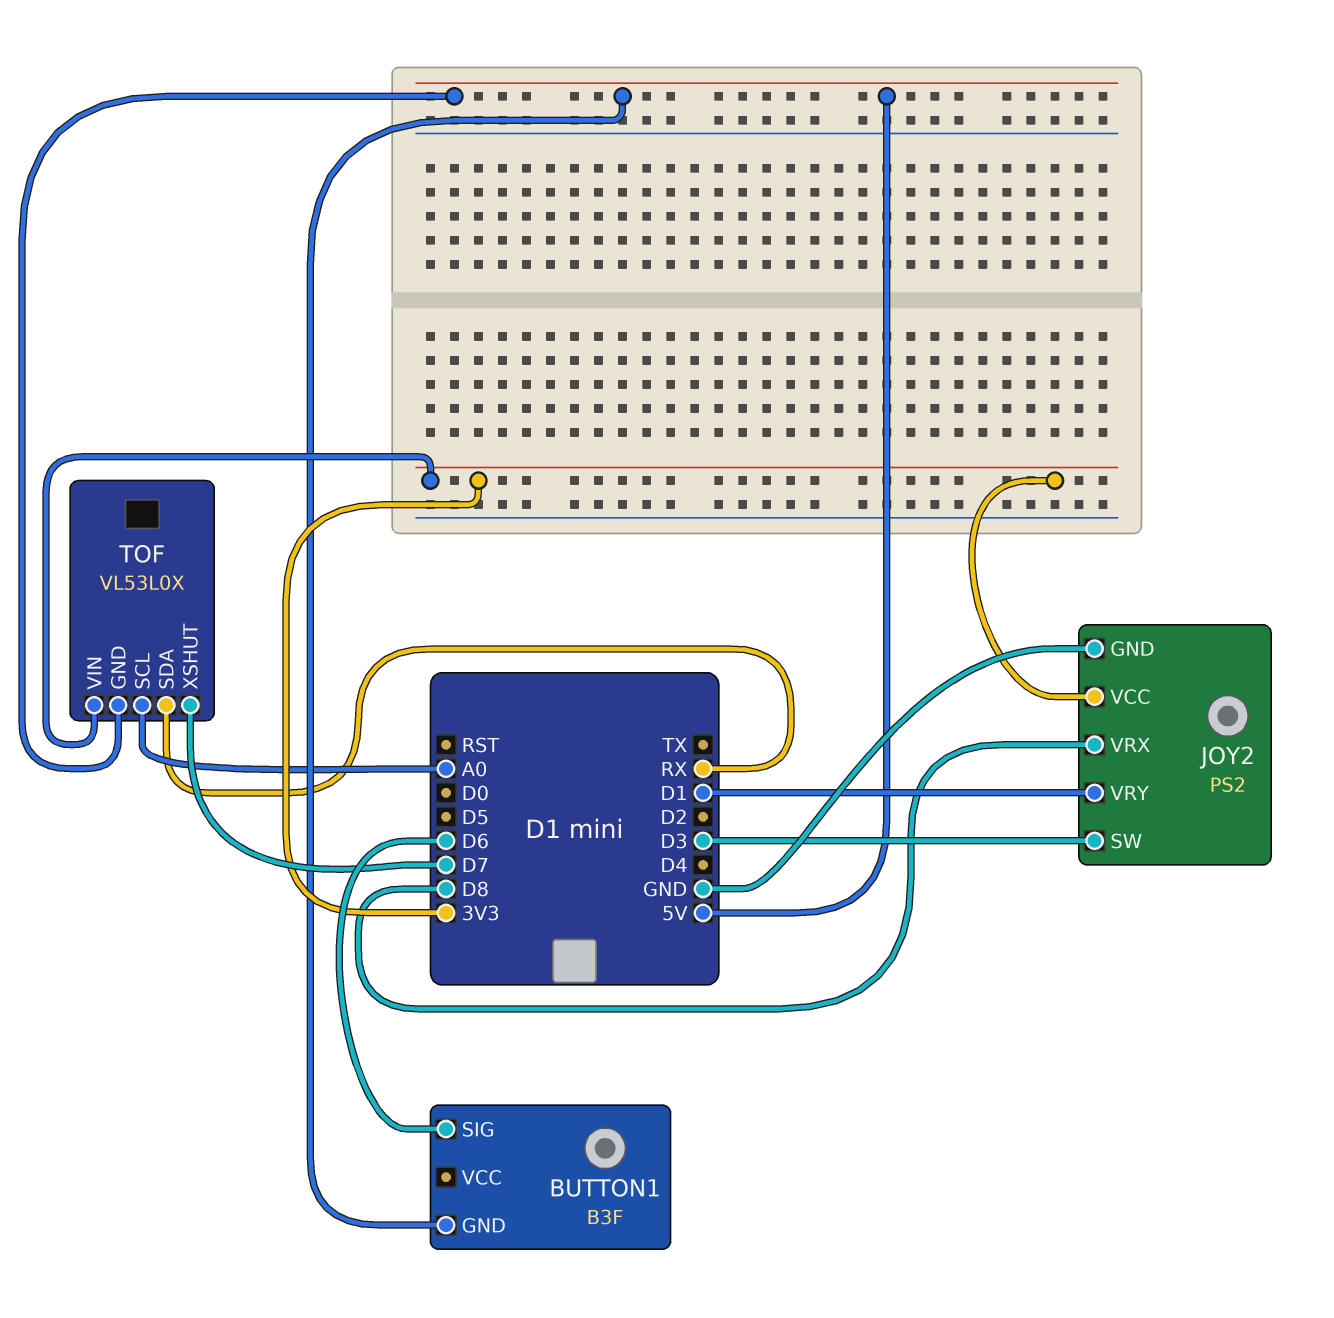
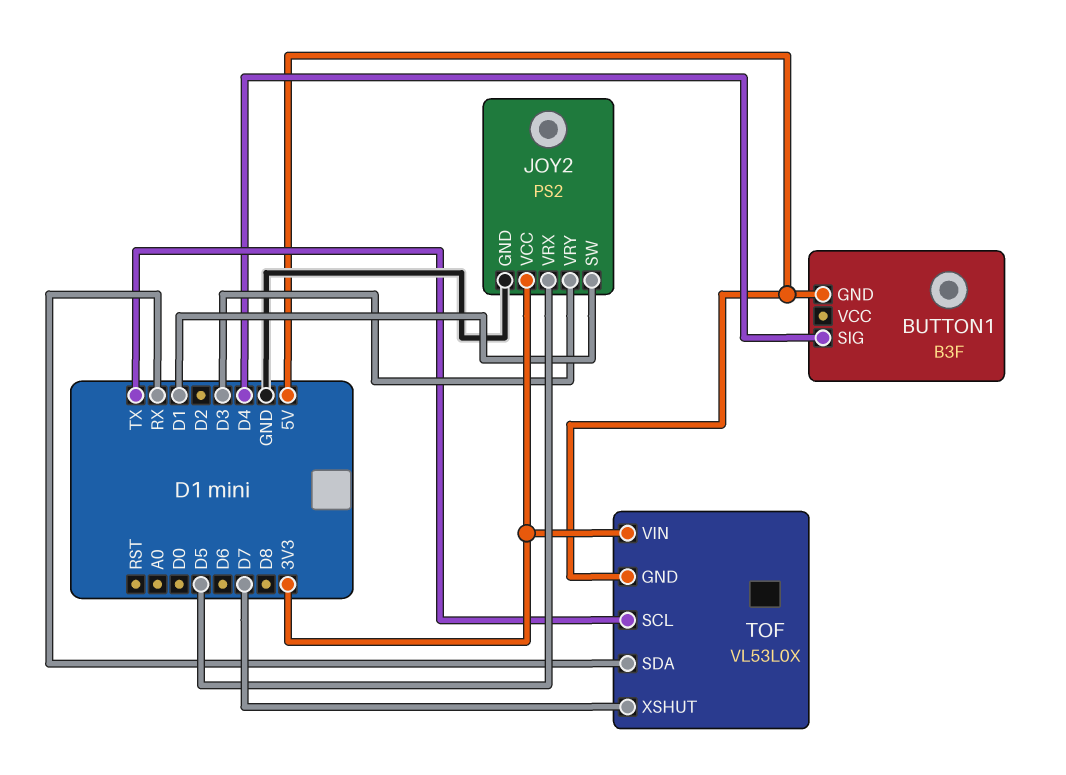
BUTTON1 pin SIG: D6 -> D4
JOY2 pin SW: D3 -> D1
JOY2 pin VRX: D8 -> D5
JOY2 pin VRY: D1 -> D3
TOF pin SCL: A0 -> TX

